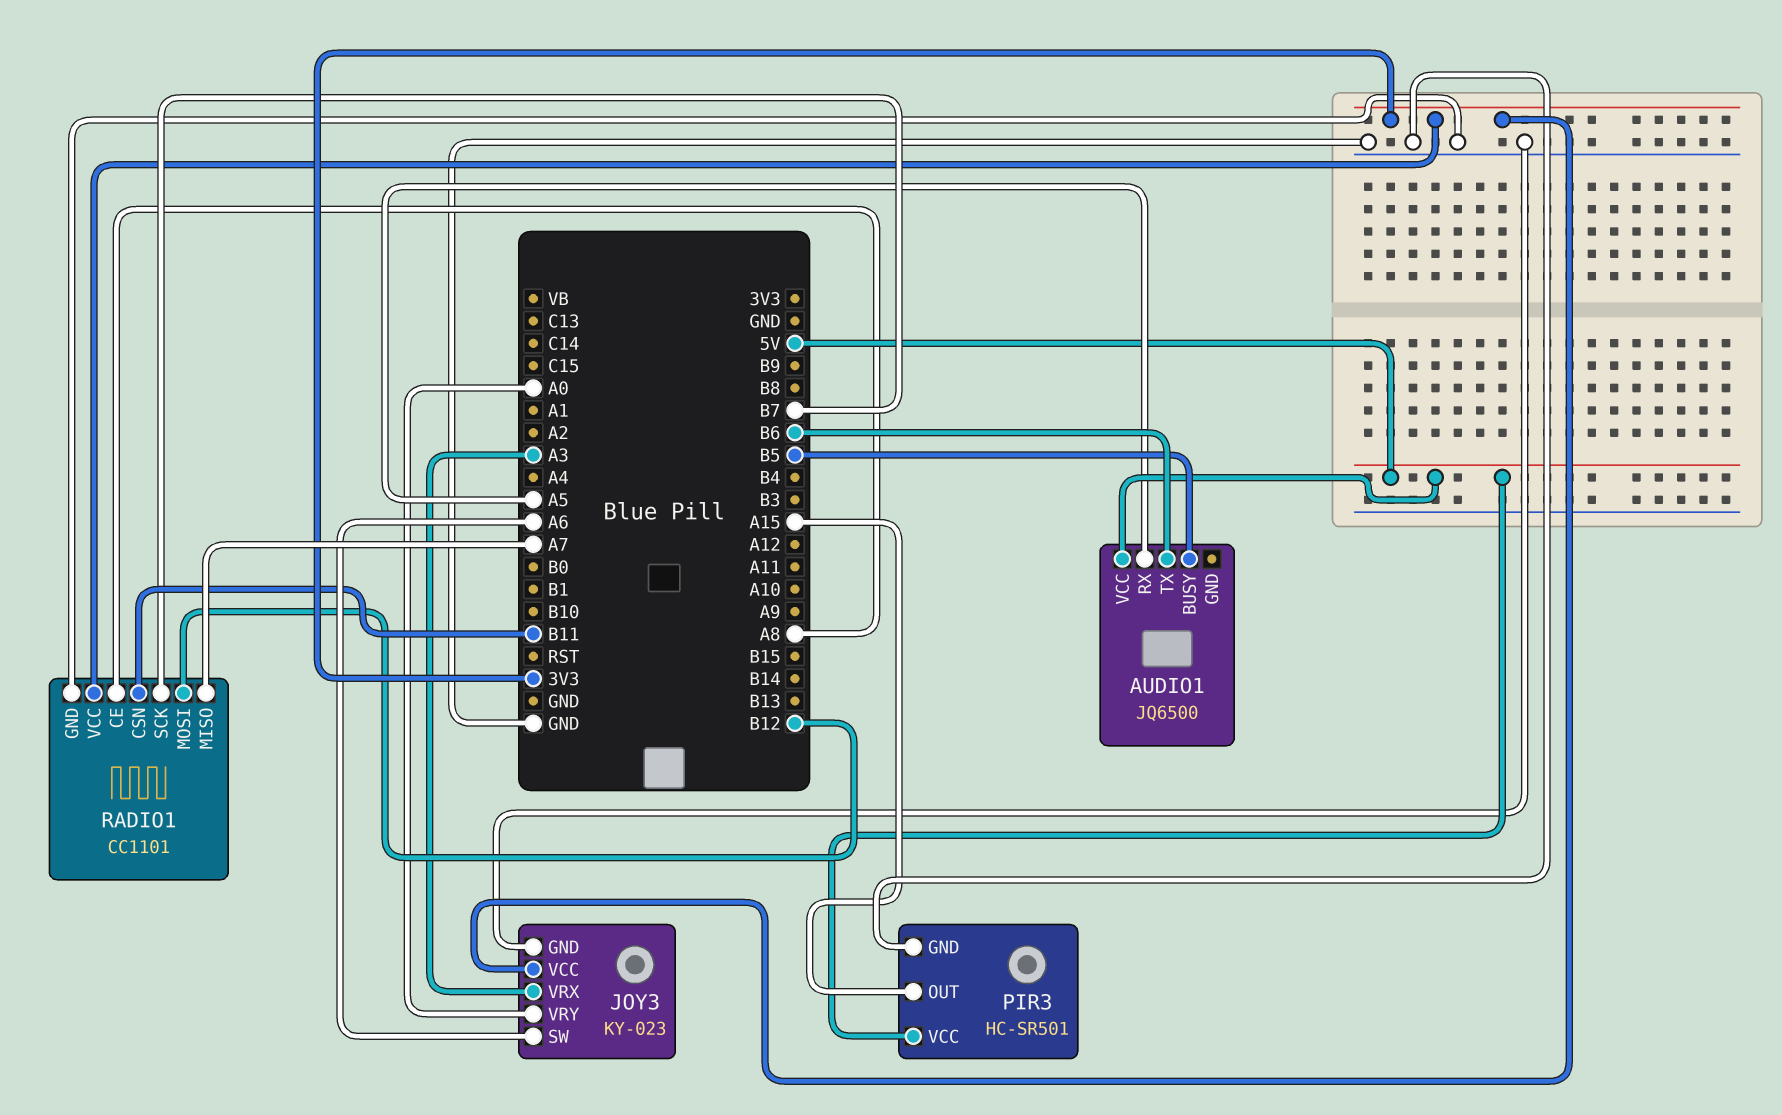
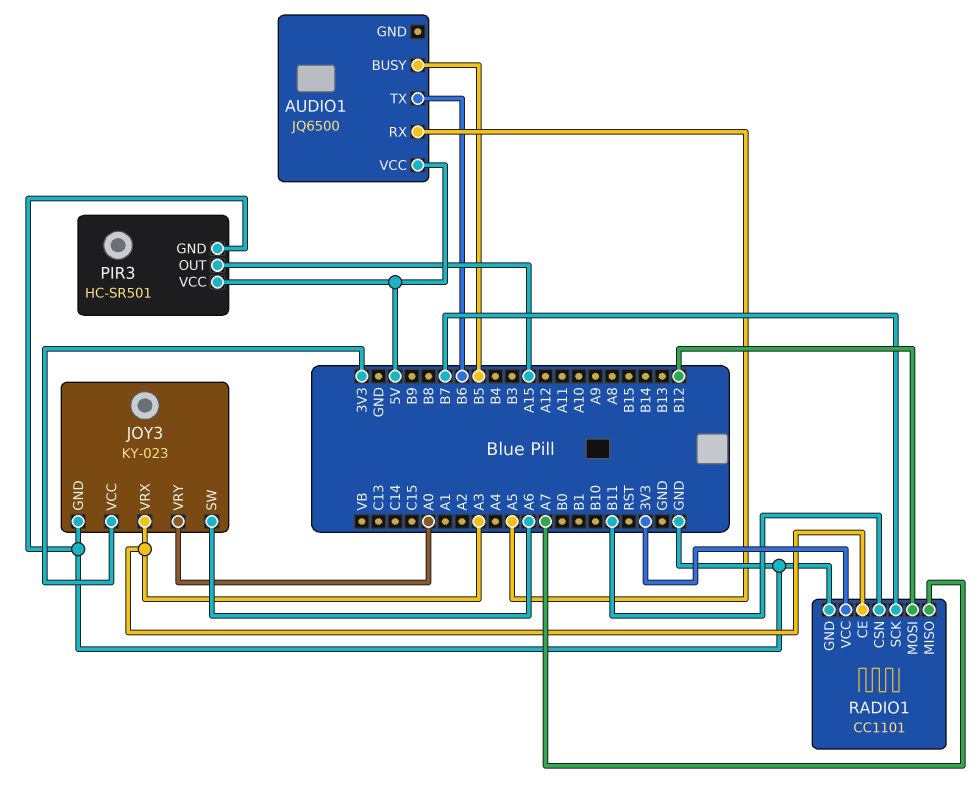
RADIO1 pin CE: A8 -> A3

